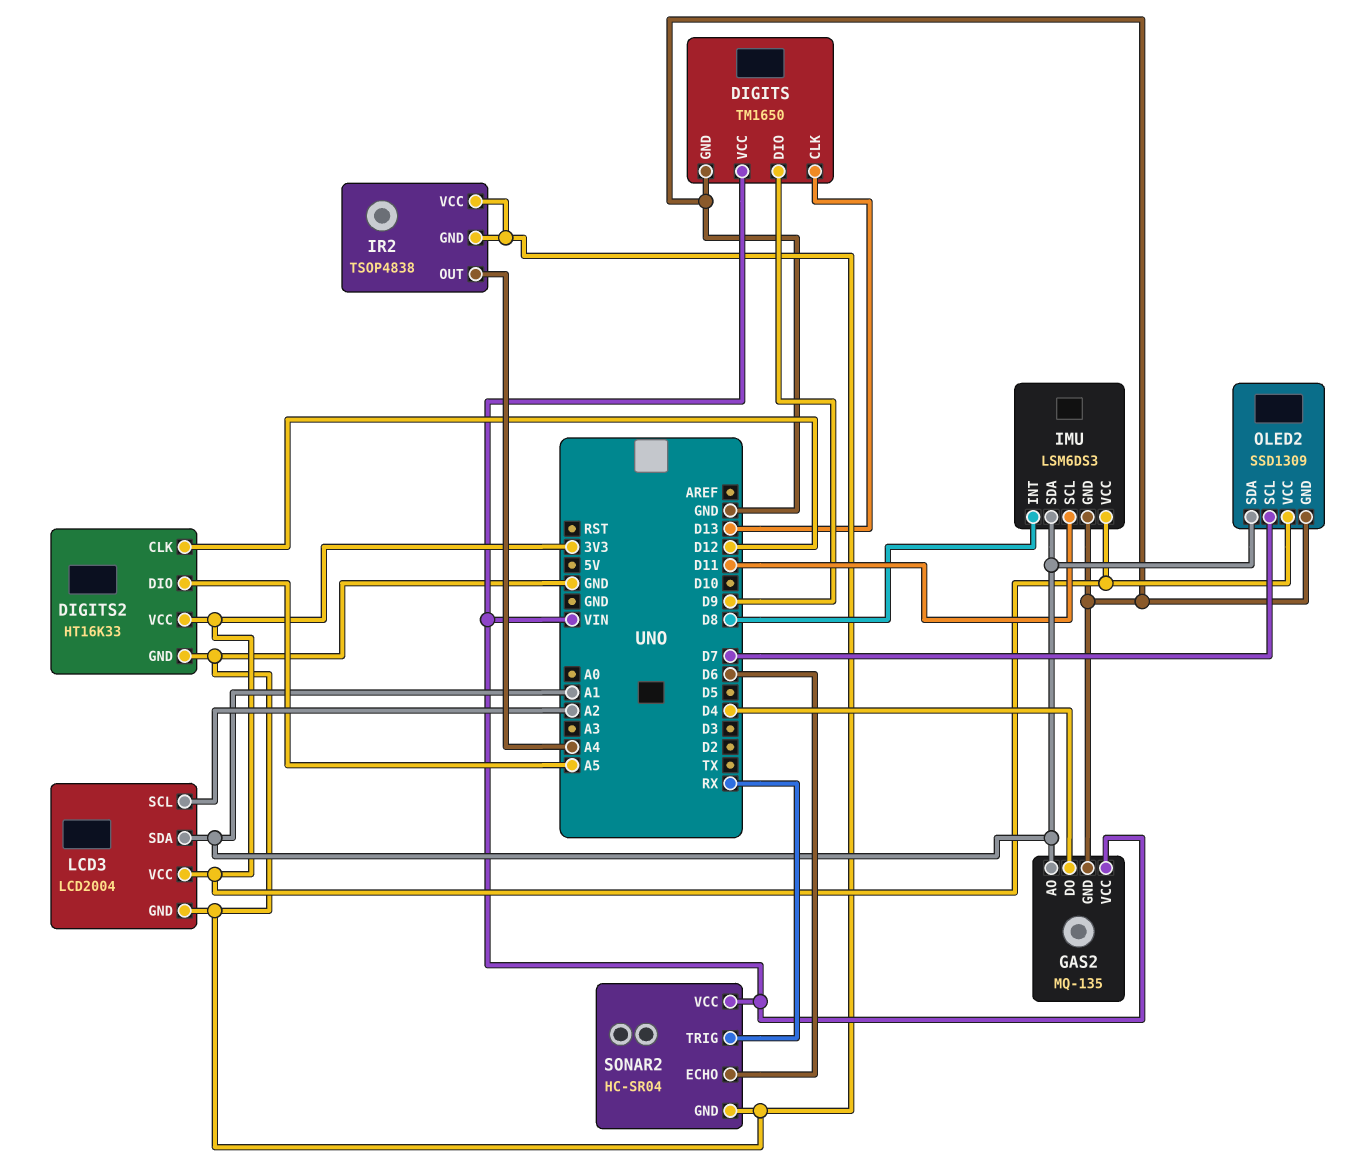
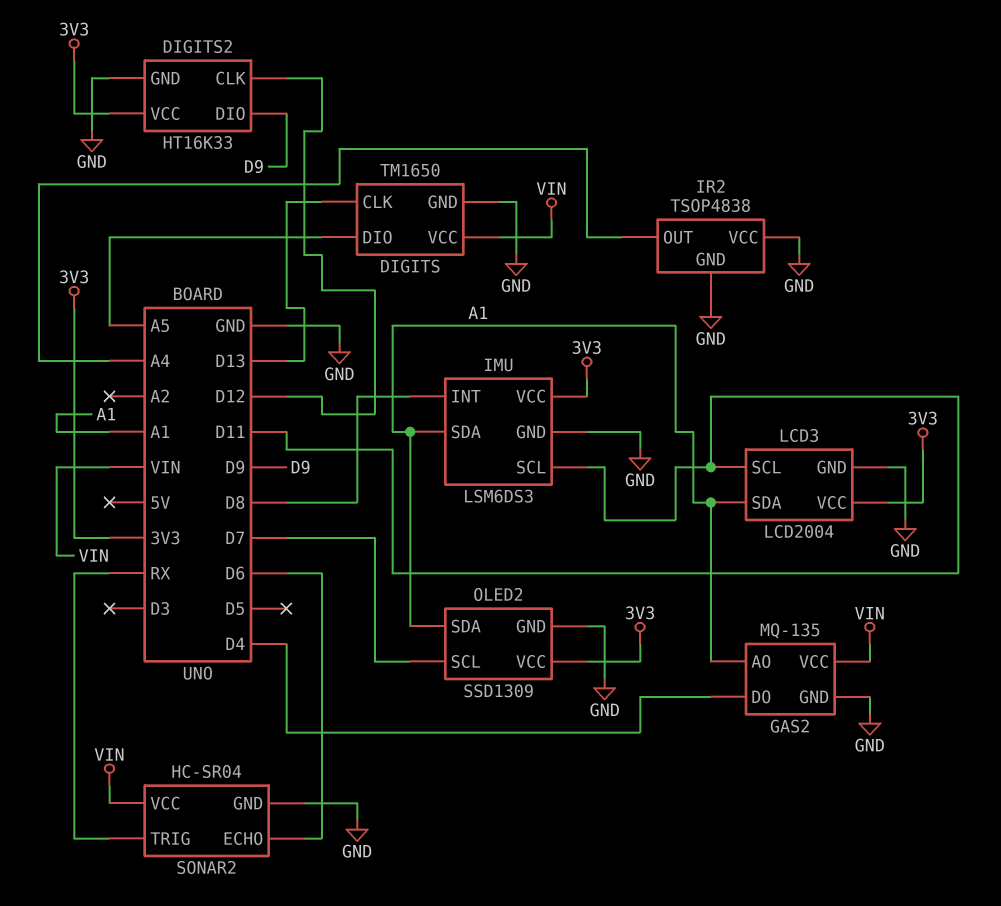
DIGITS pin DIO: D9 -> A5
DIGITS2 pin DIO: A5 -> D9
LCD3 pin SCL: A2 -> D11

